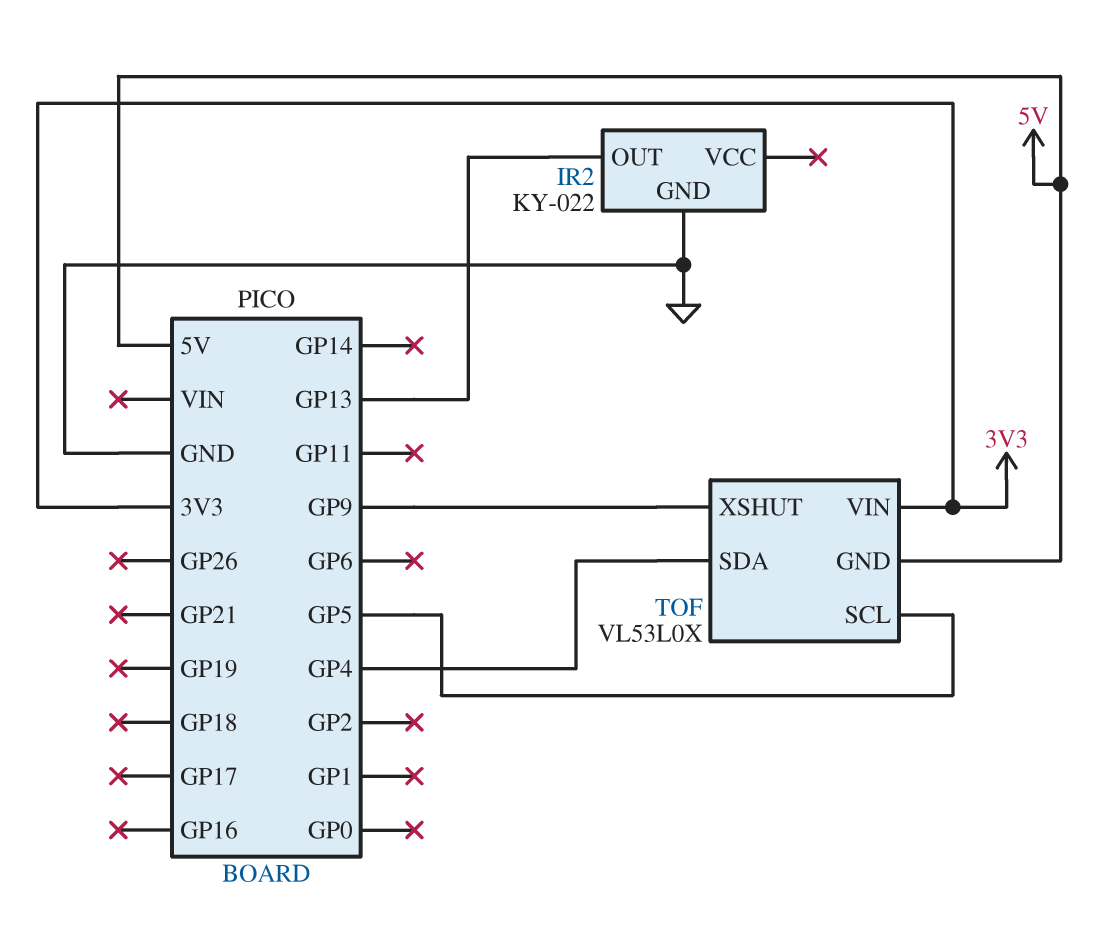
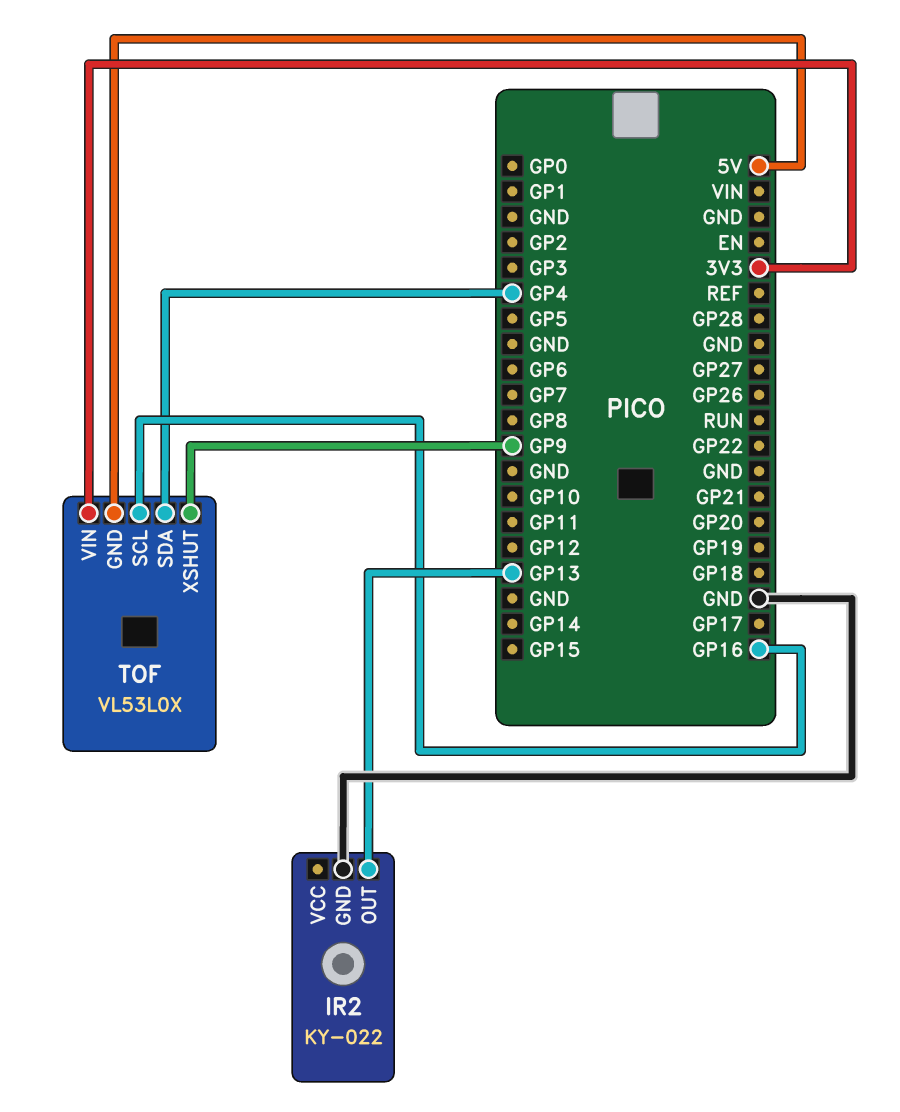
TOF pin SCL: GP5 -> GP16

